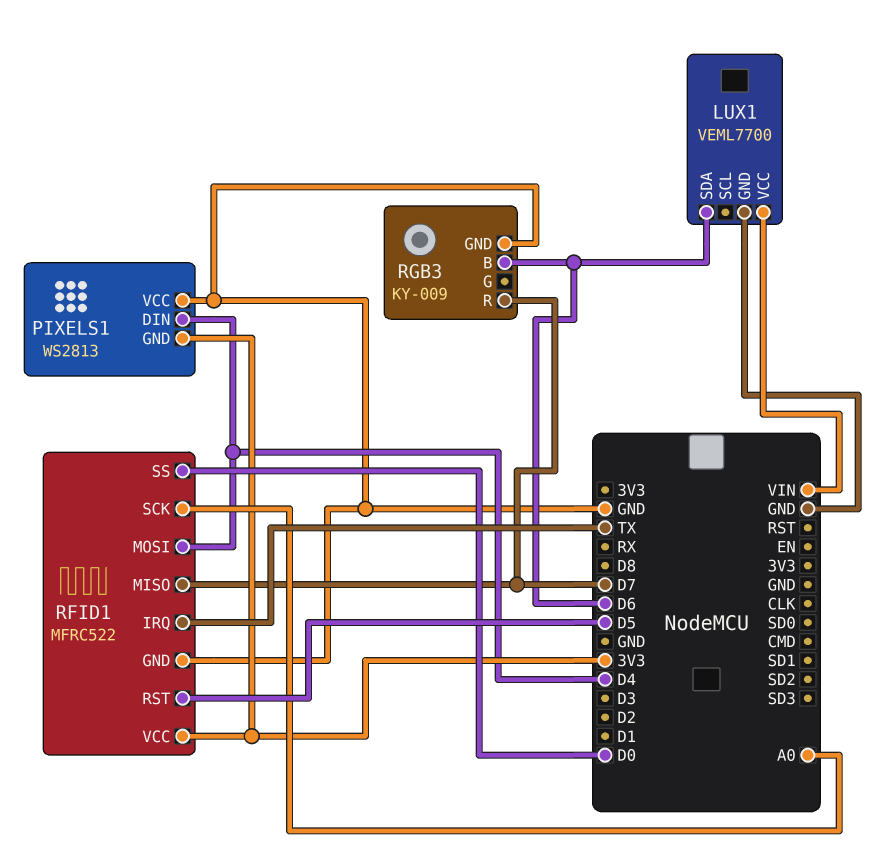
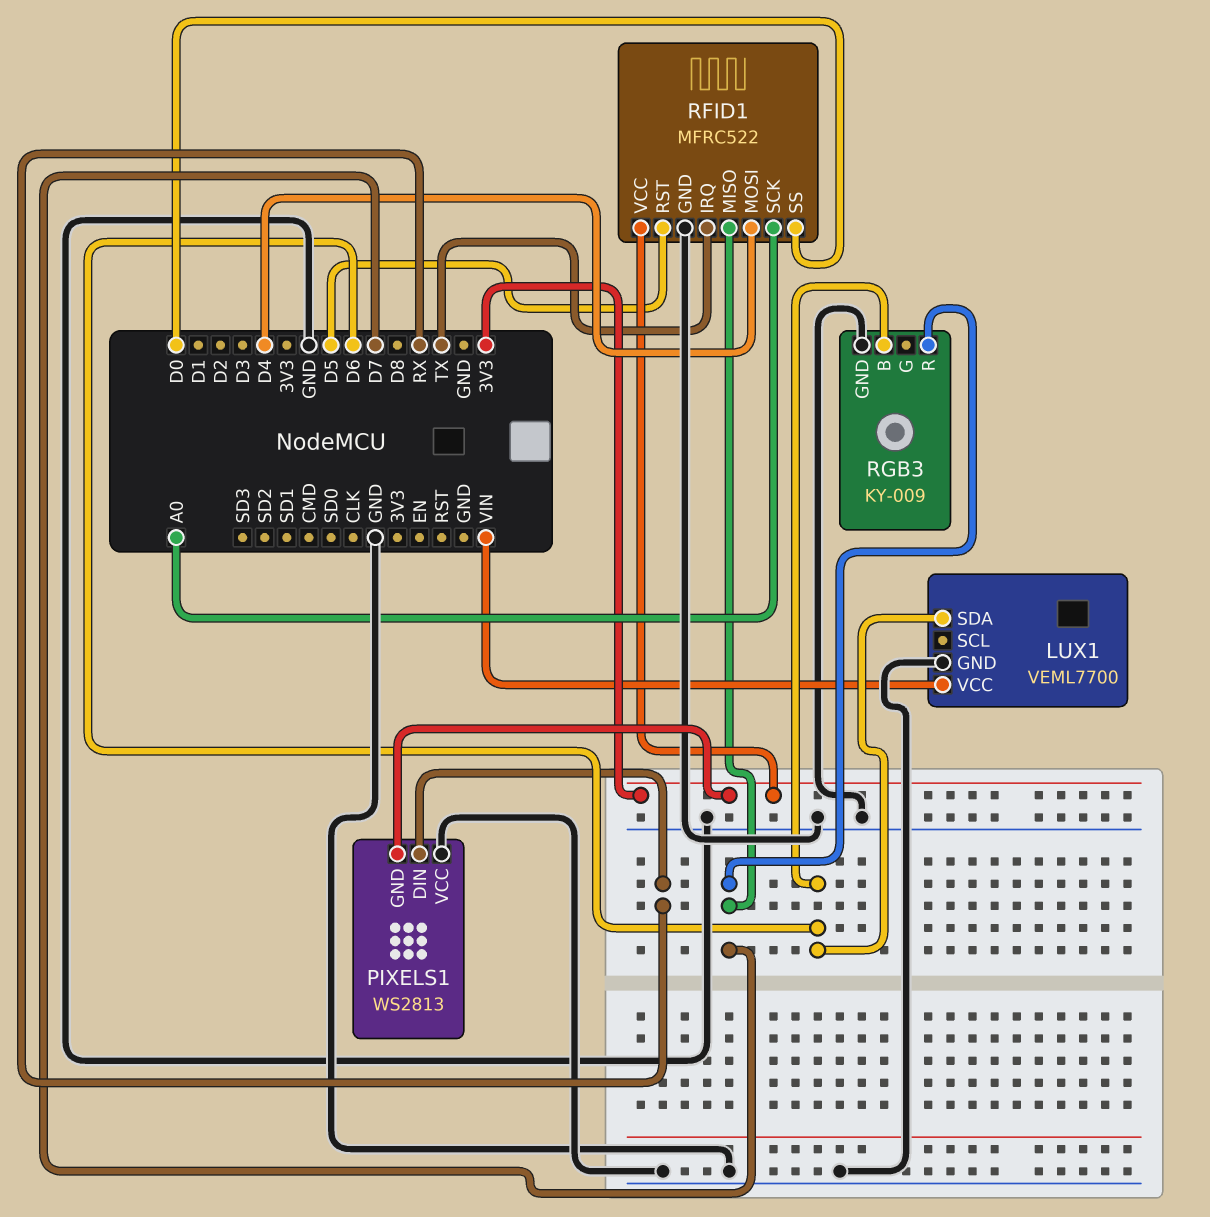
PIXELS1 pin DIN: D4 -> RX

